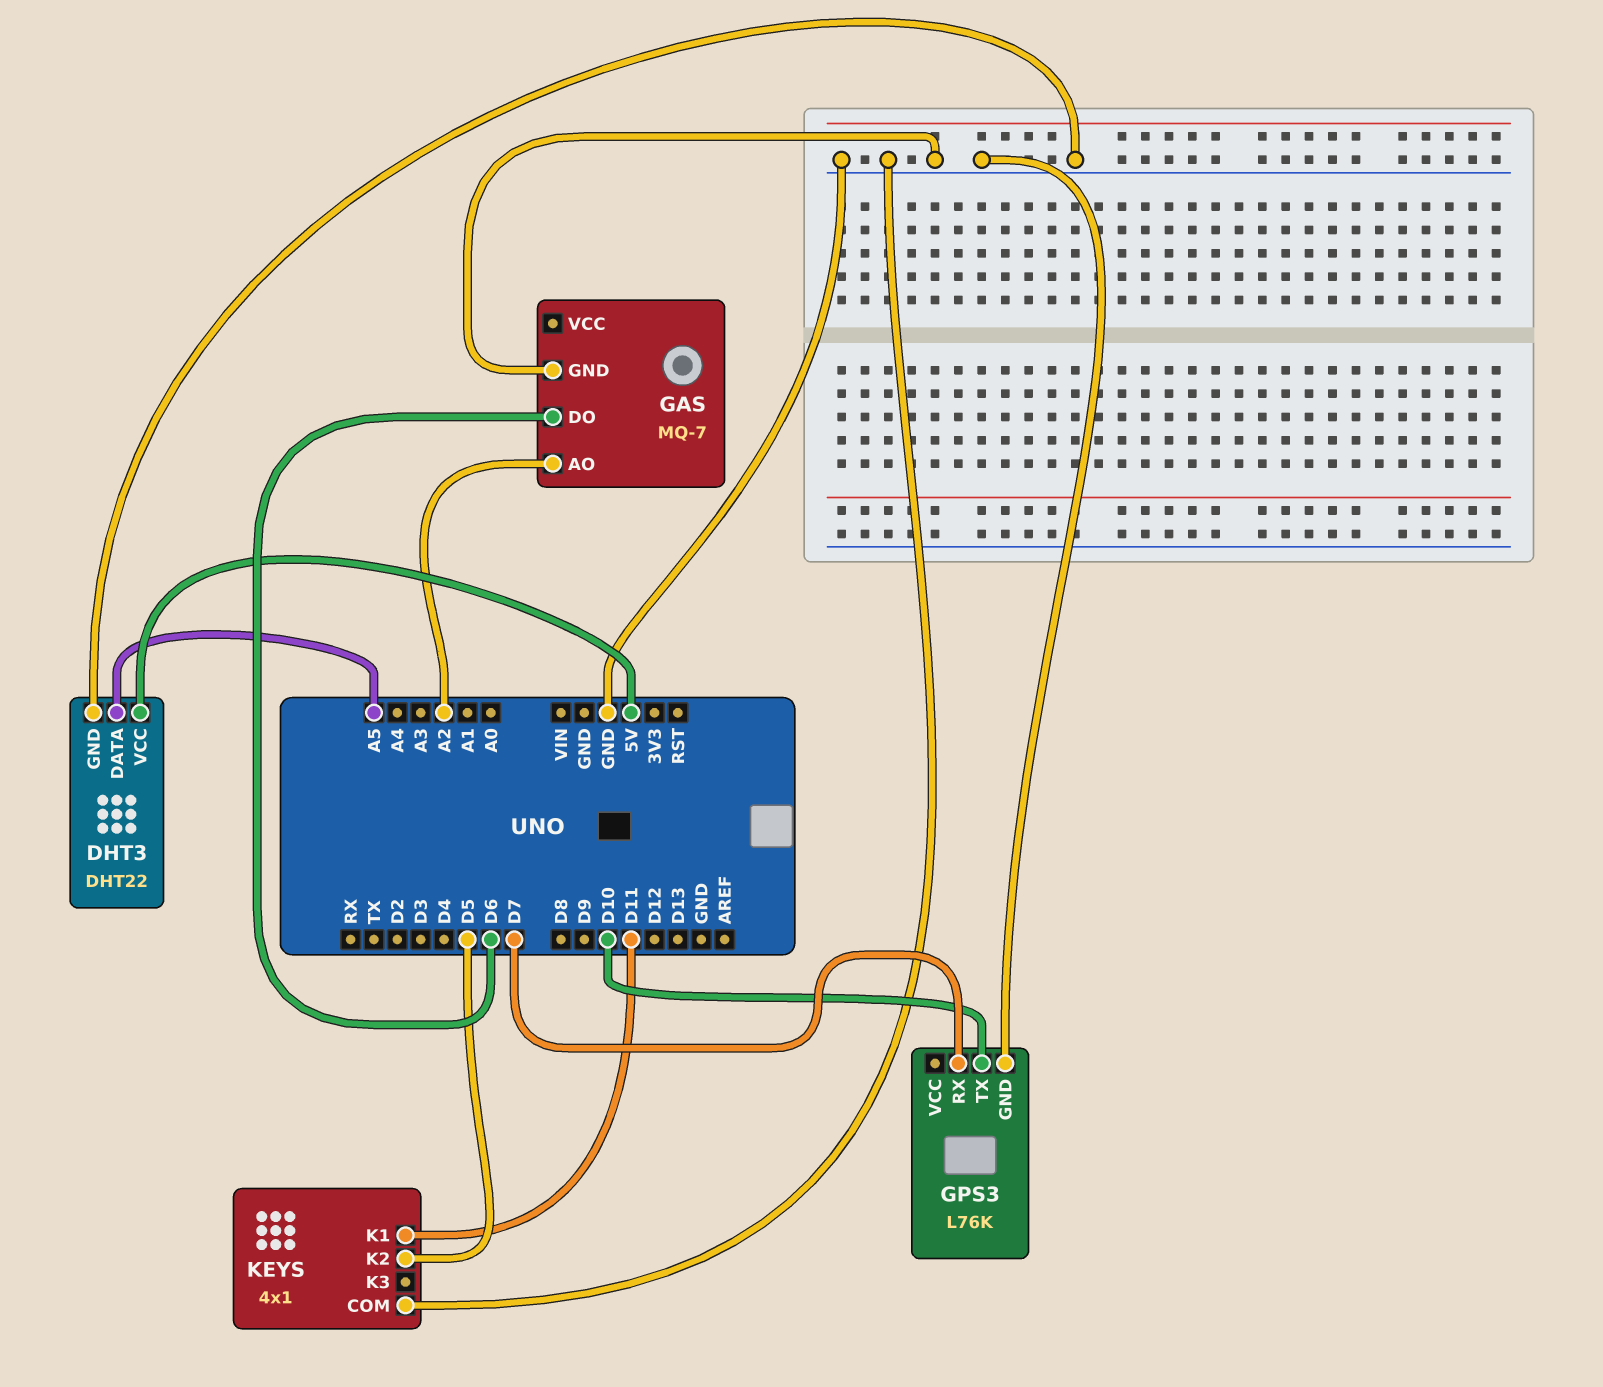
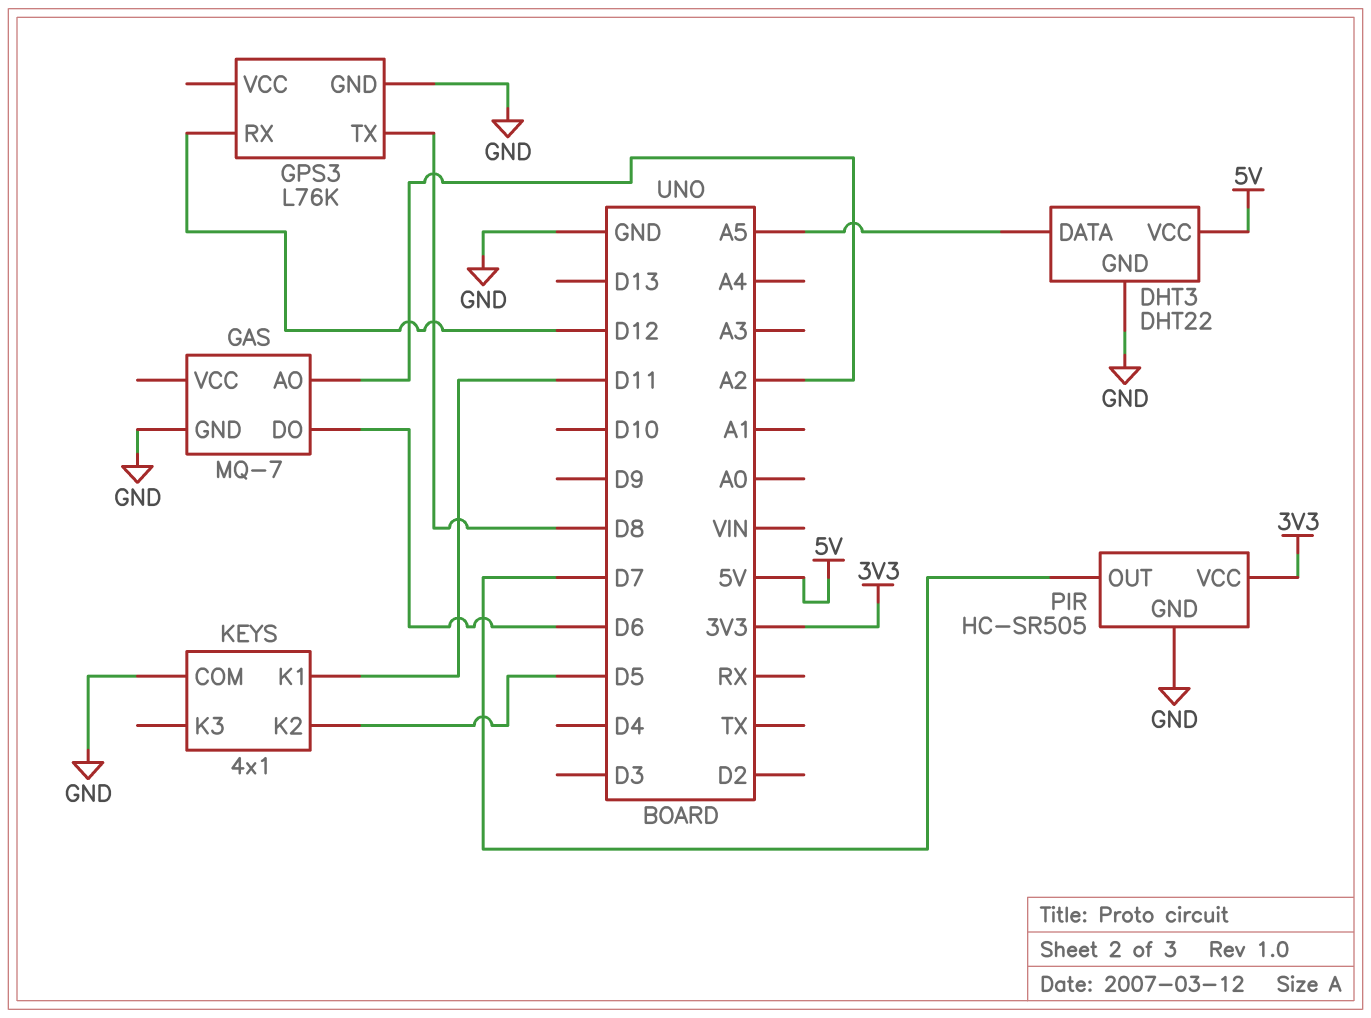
GPS3 pin RX: D7 -> D12
GPS3 pin TX: D10 -> D8
PIR: none -> HC-SR505
PIR pin GND: none -> GND
PIR pin OUT: none -> D7
PIR pin VCC: none -> 3V3

